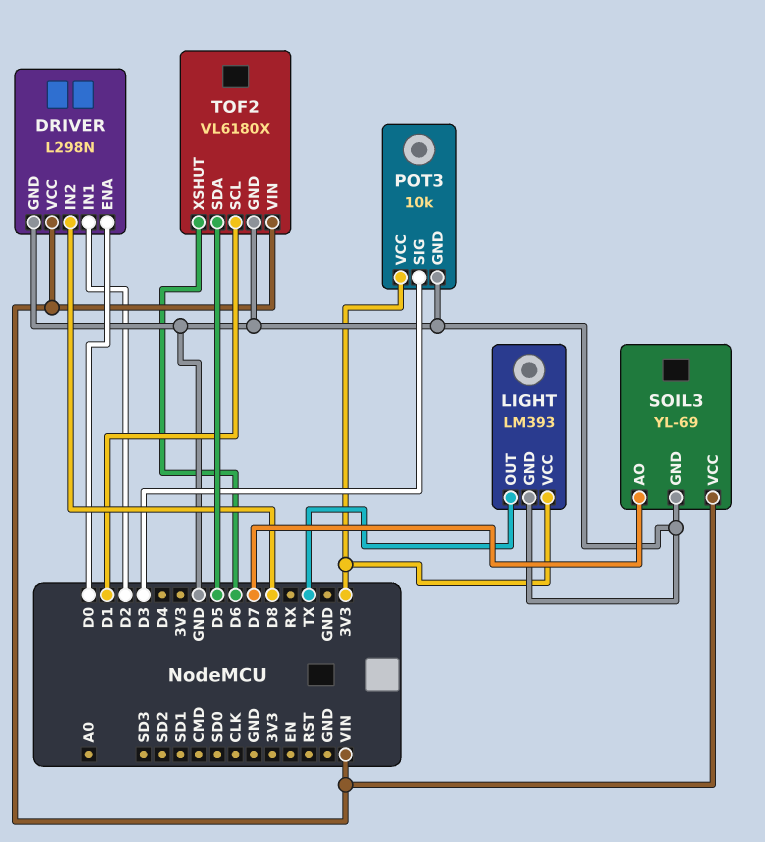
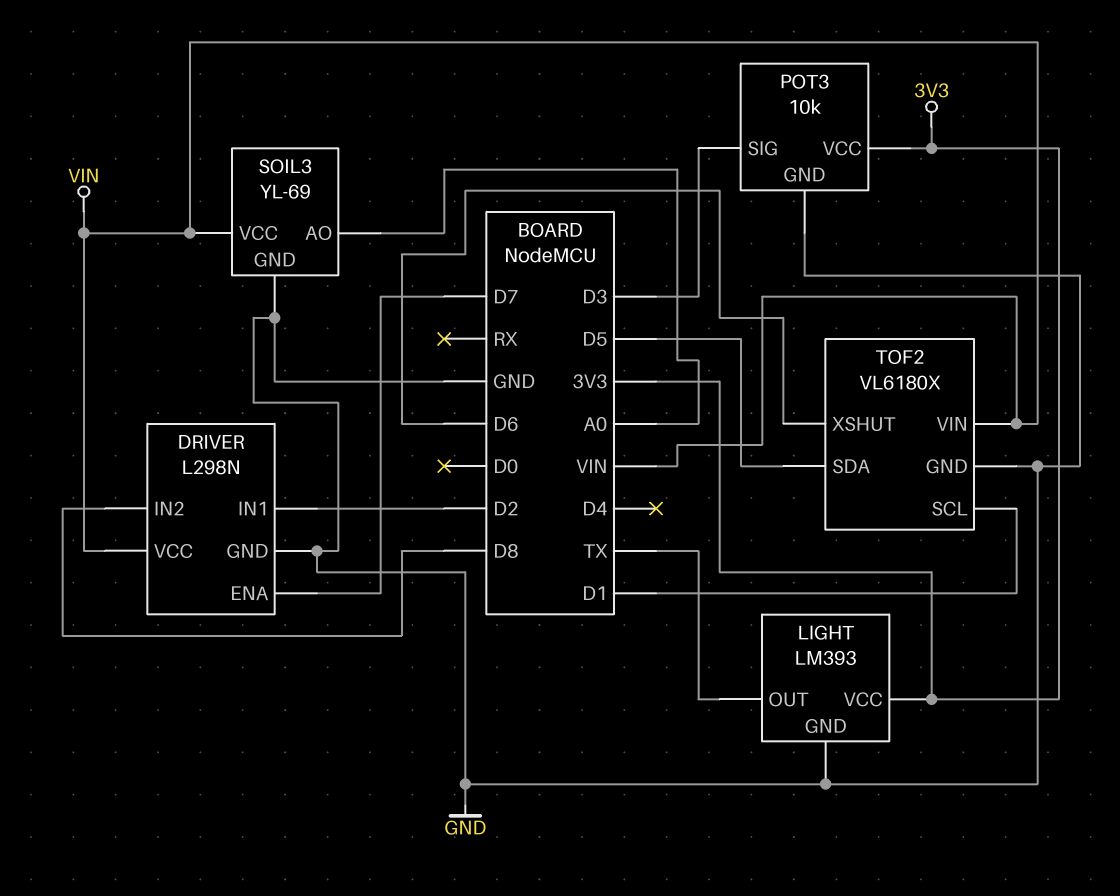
DRIVER pin ENA: D0 -> D7
SOIL3 pin AO: D7 -> A0

